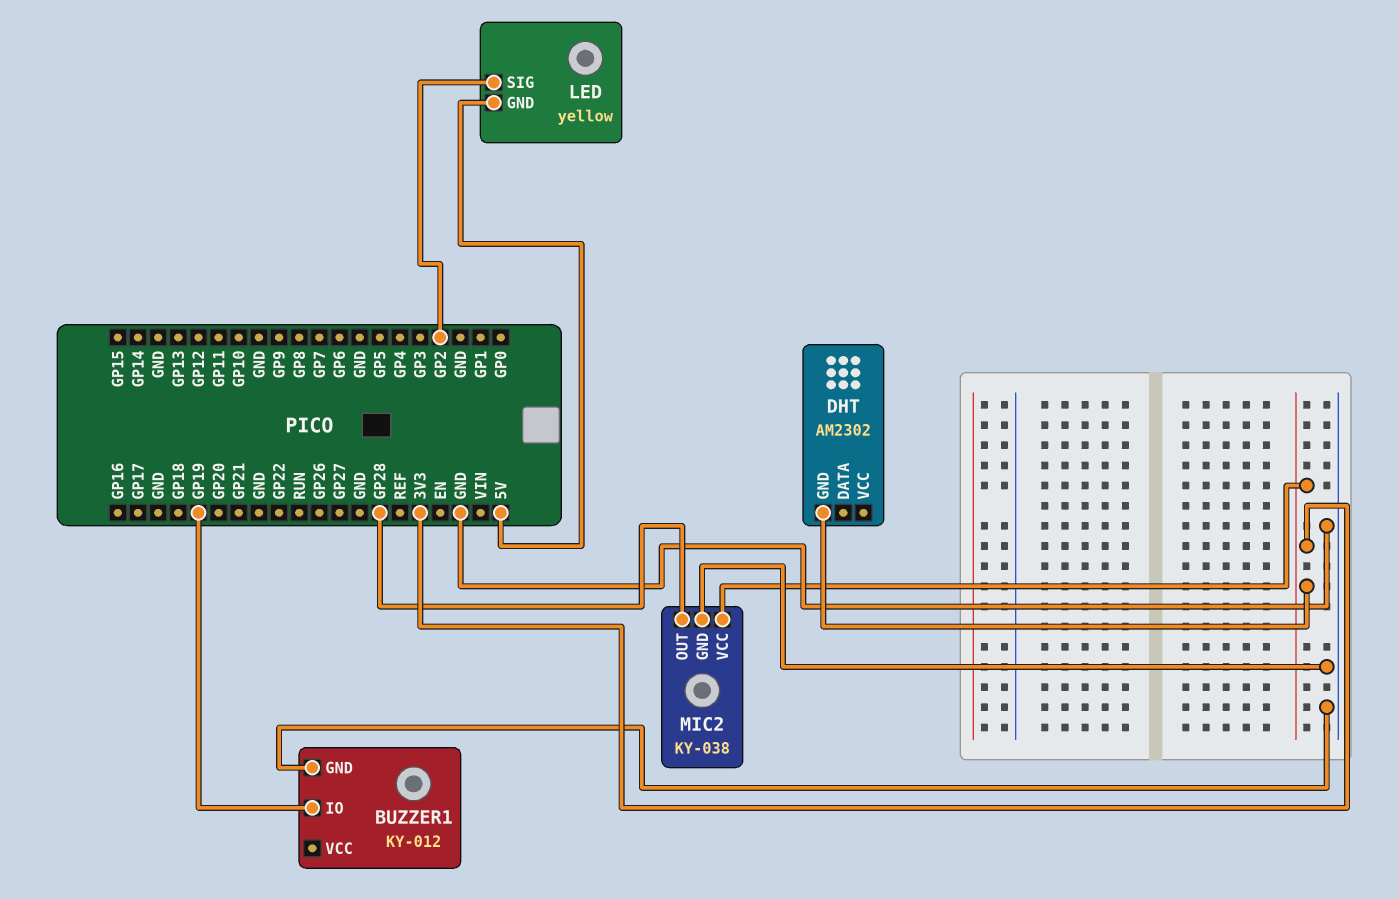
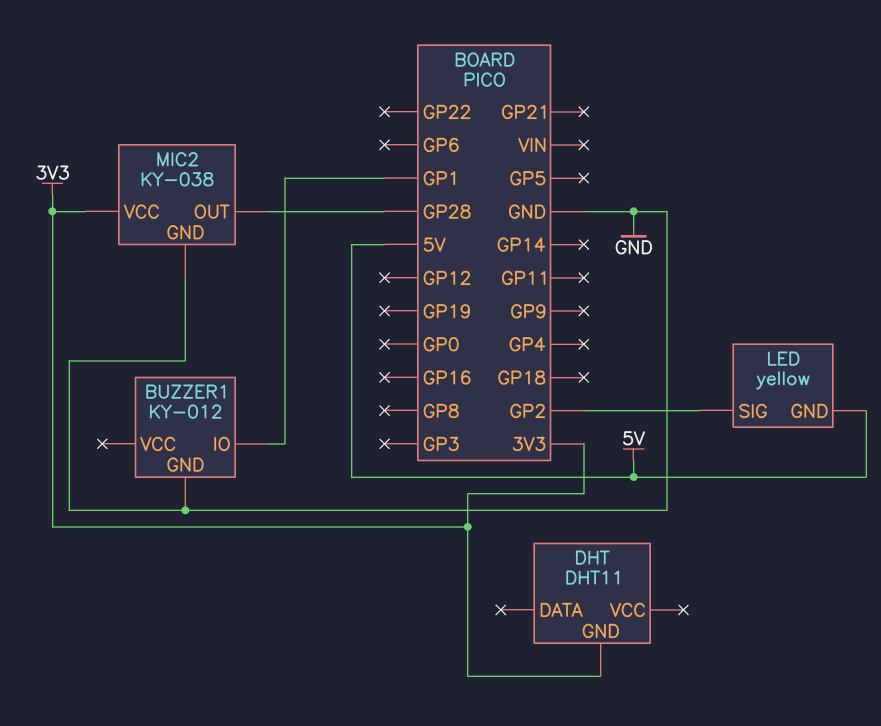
BUZZER1 pin IO: GP19 -> GP1
DHT: AM2302 -> DHT11

